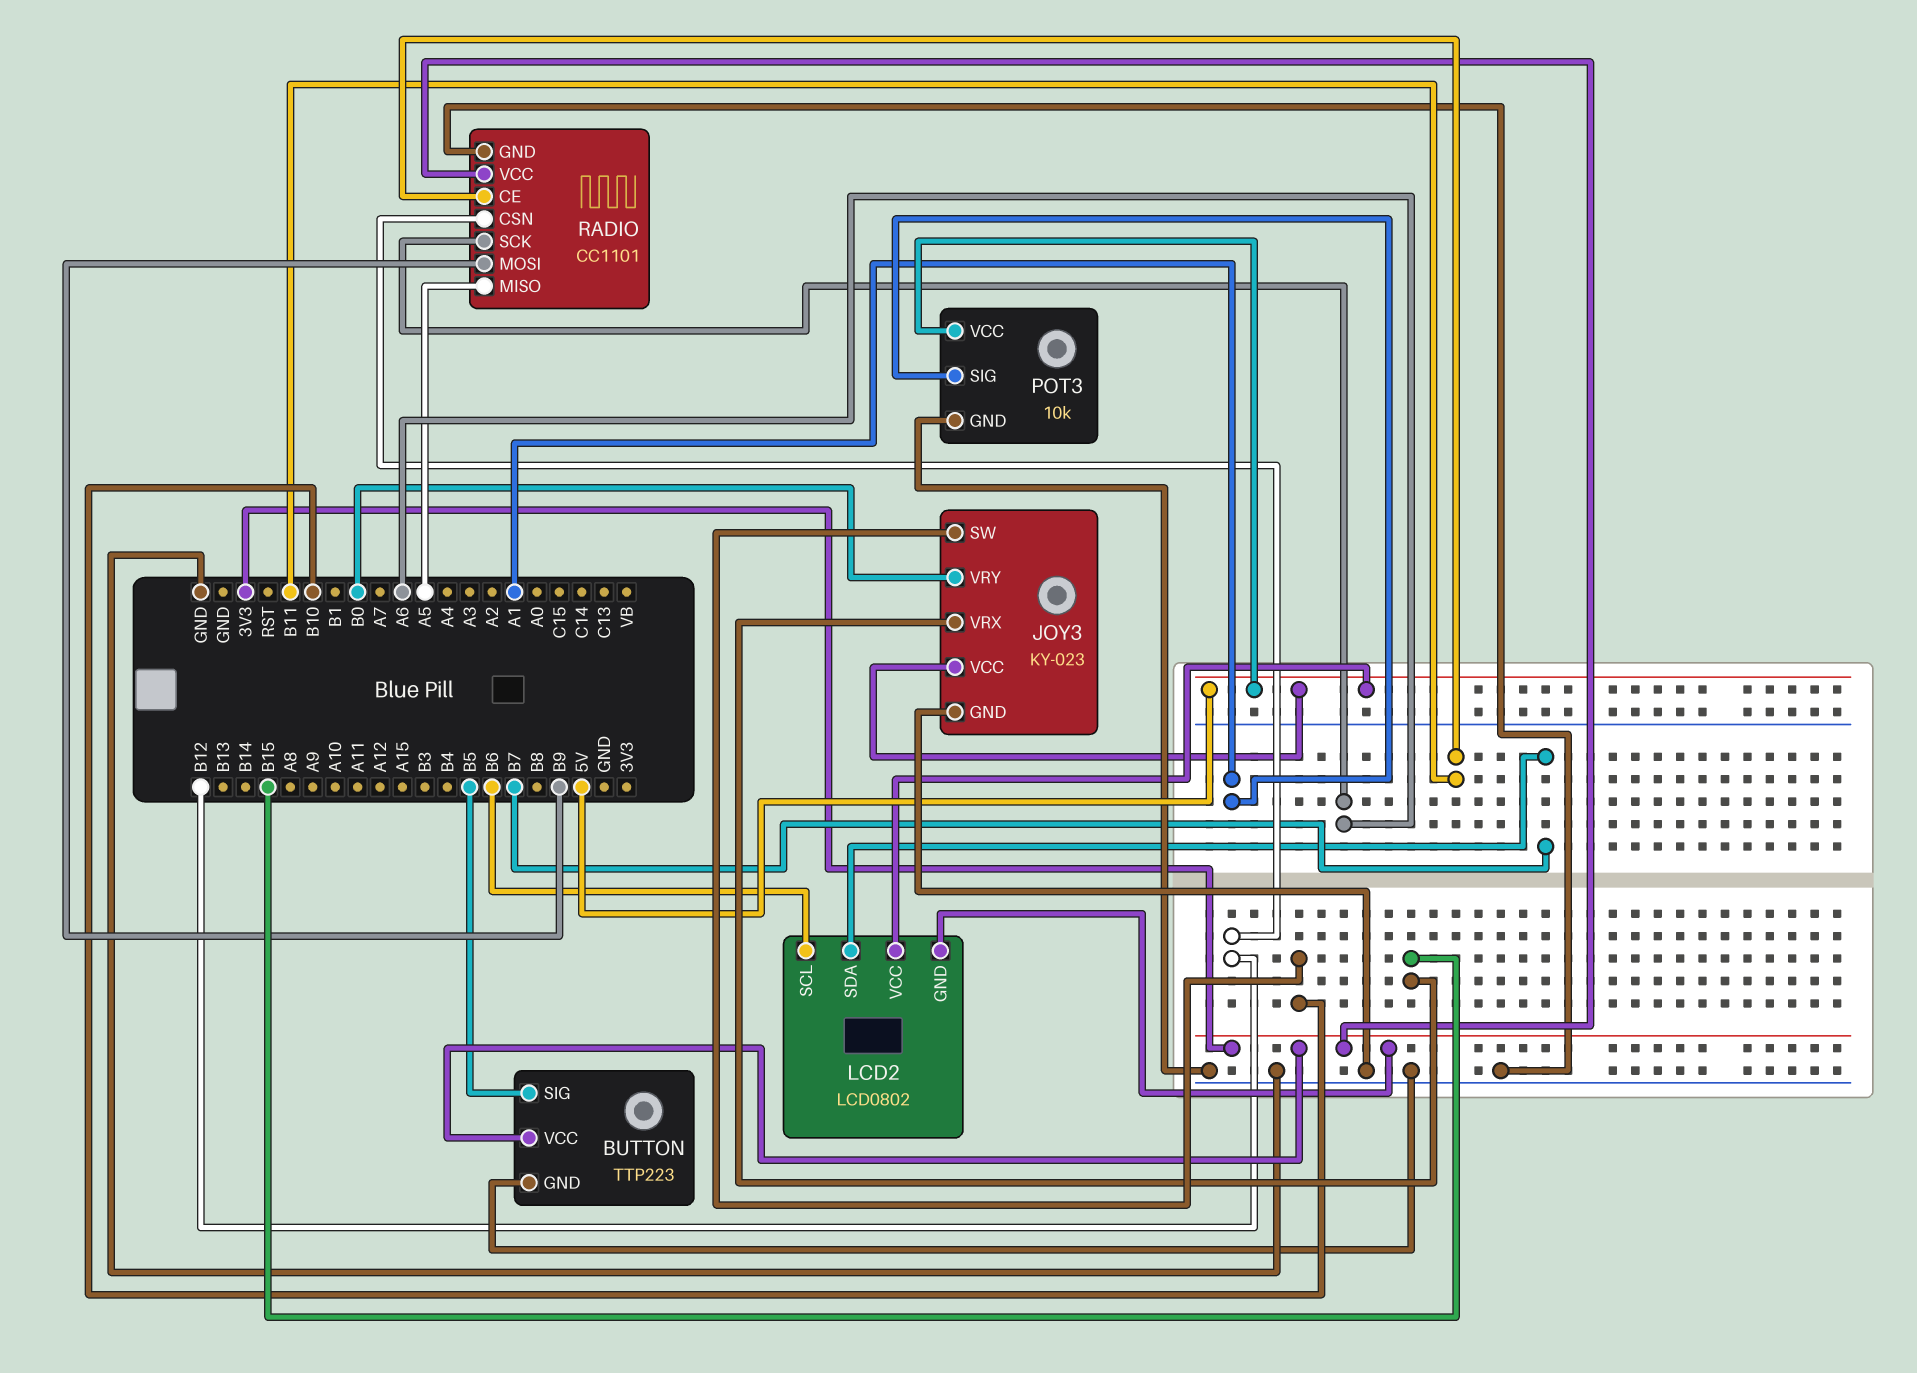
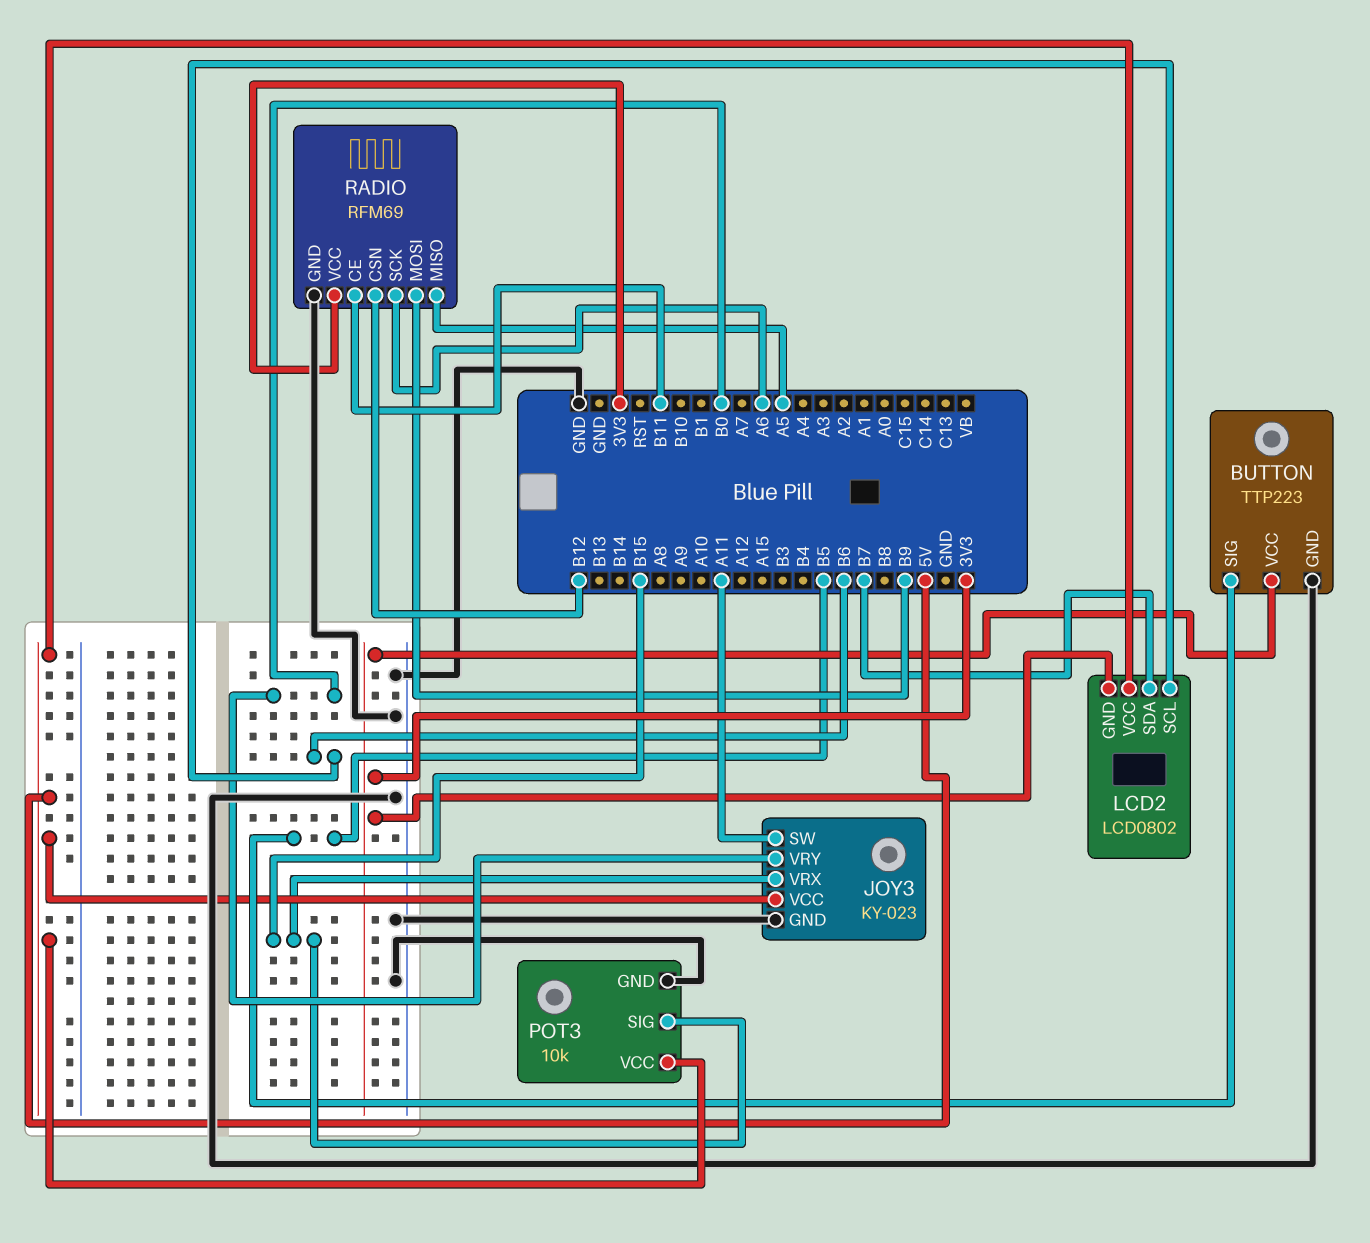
JOY3 pin SW: B10 -> A11
POT3 pin SIG: A1 -> B15
RADIO: CC1101 -> RFM69

